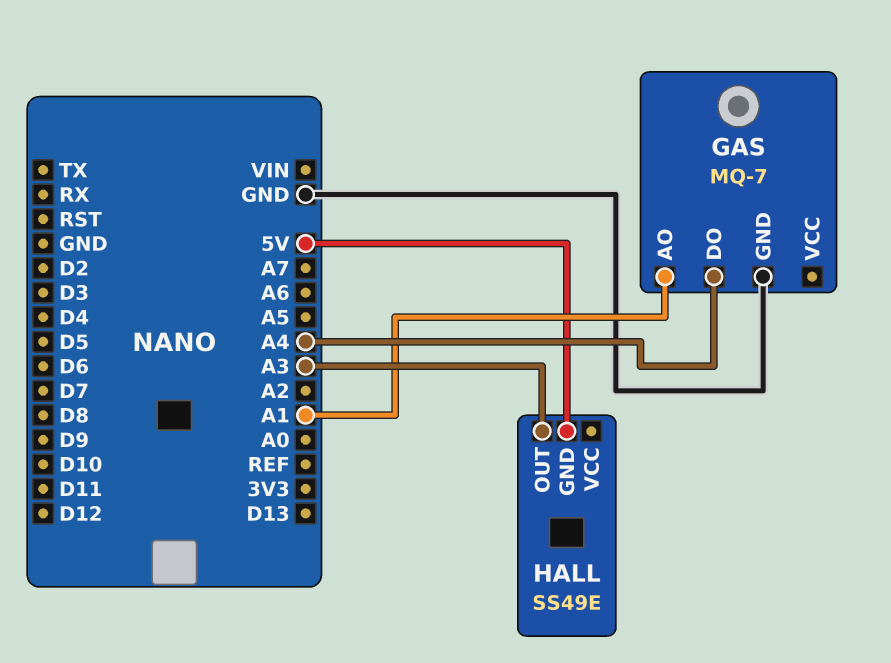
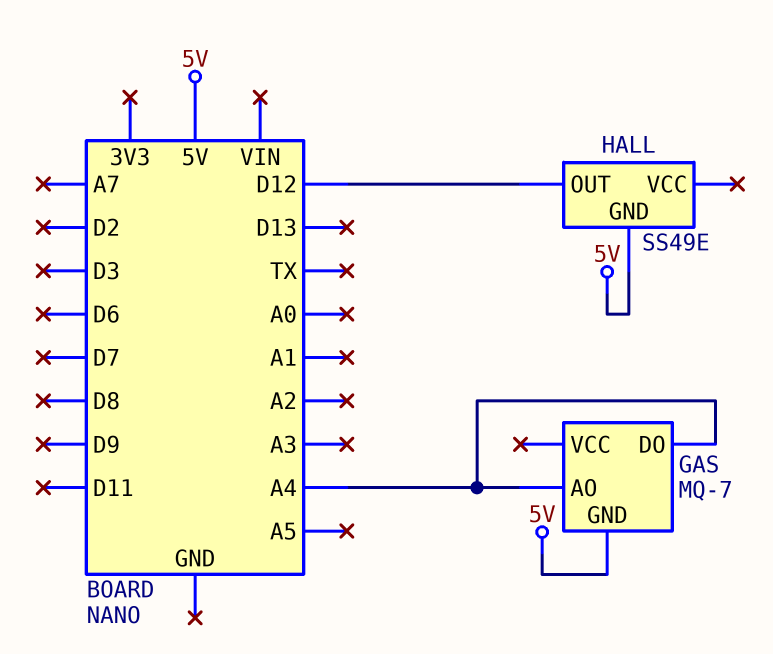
GAS pin AO: A1 -> A4
GAS pin GND: GND -> 5V
HALL pin OUT: A3 -> D12

